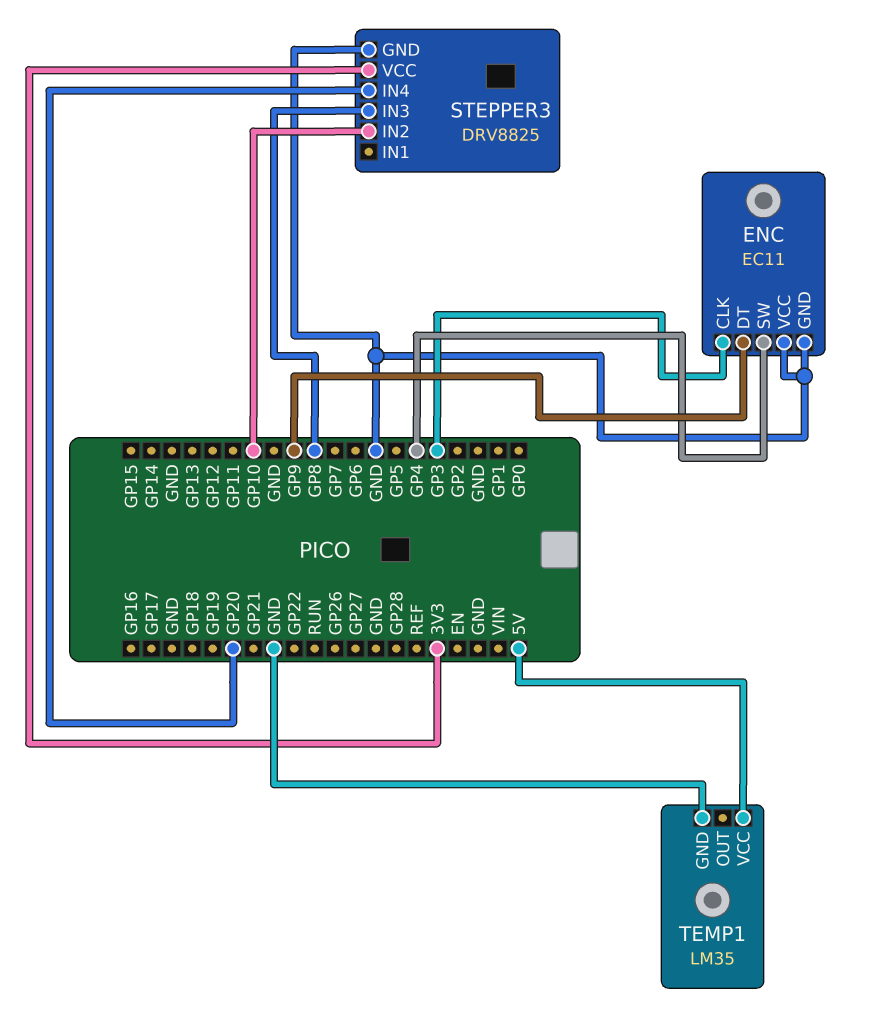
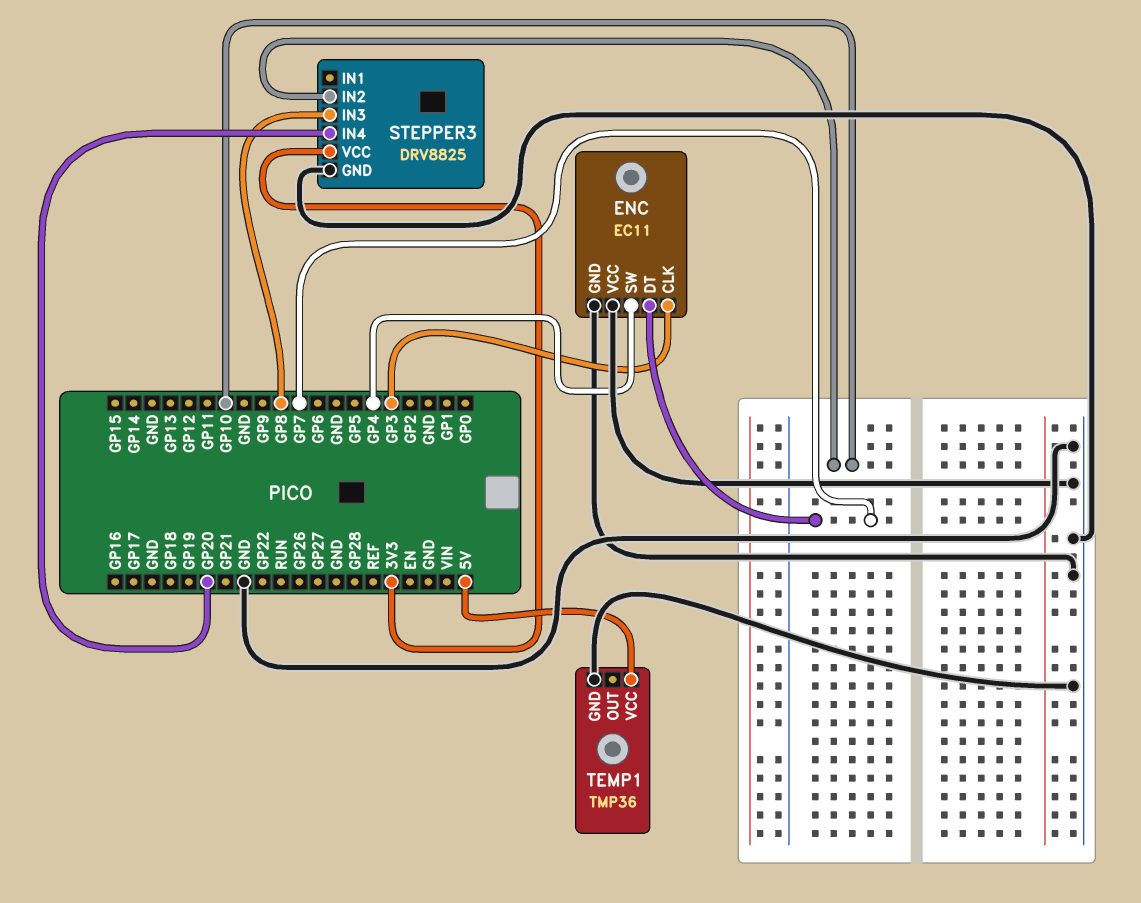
ENC pin DT: GP9 -> GP7
TEMP1: LM35 -> TMP36

